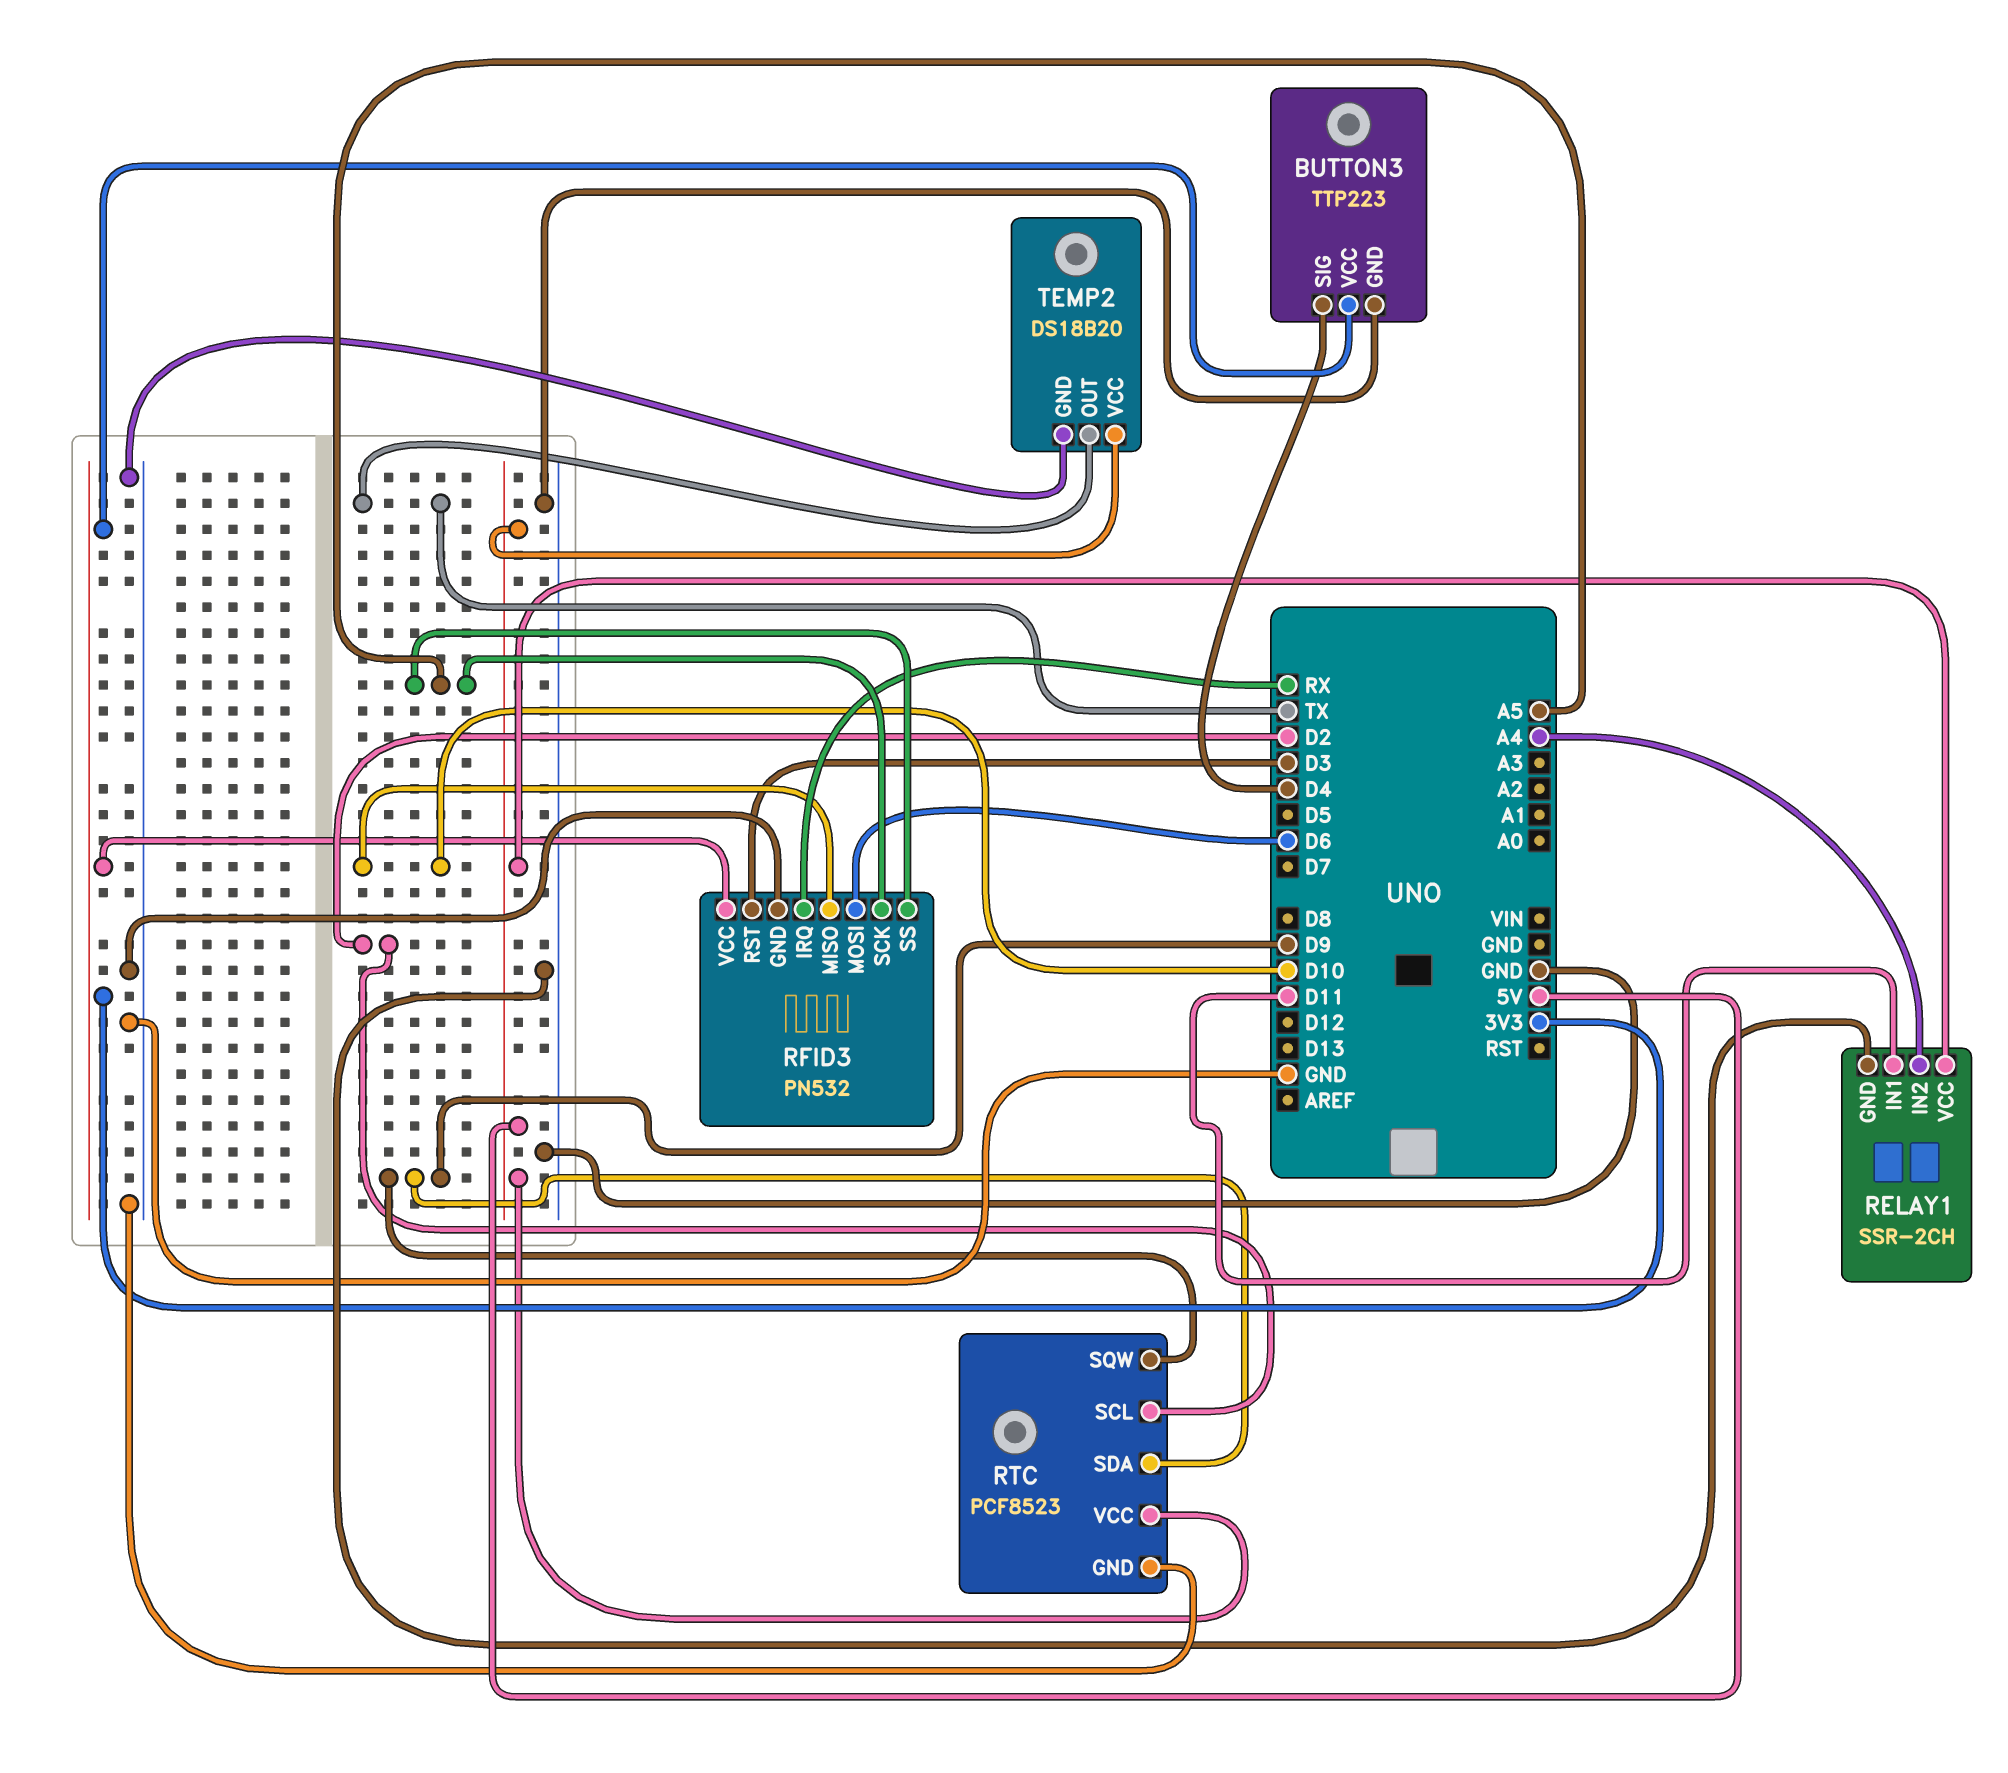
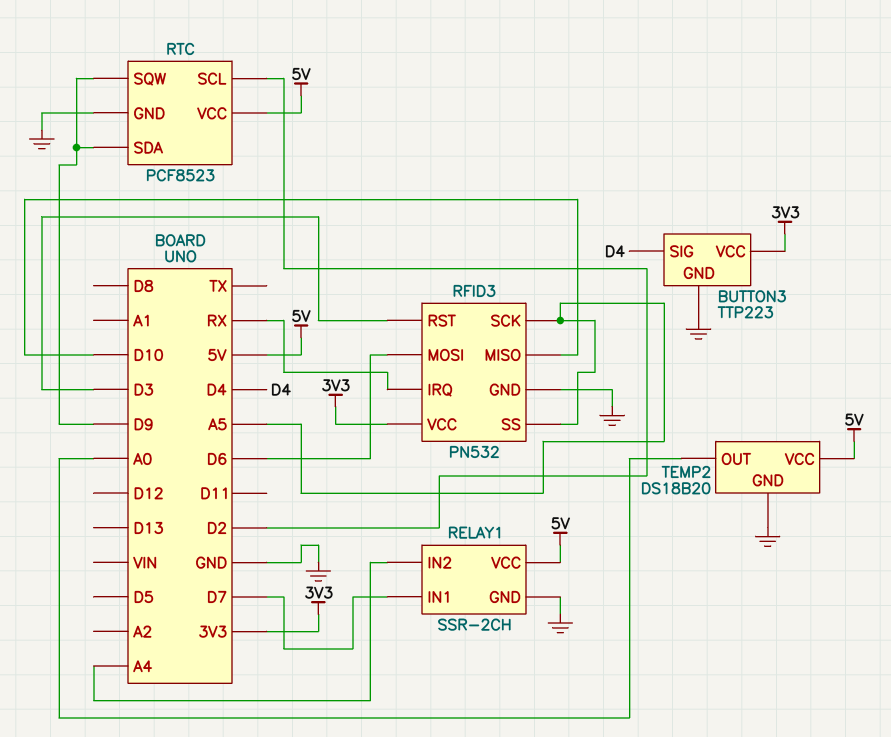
RELAY1 pin IN1: D11 -> D7
TEMP2 pin OUT: TX -> A0

